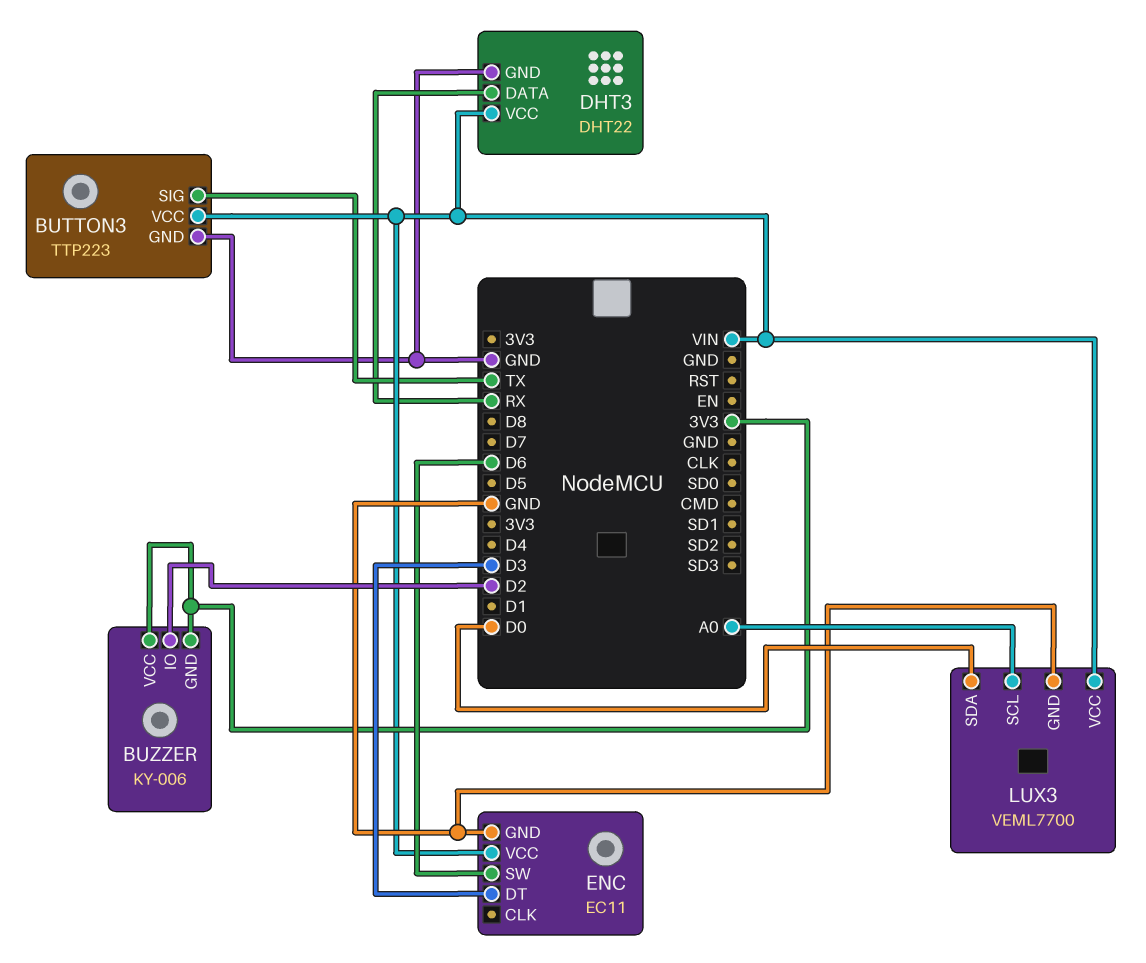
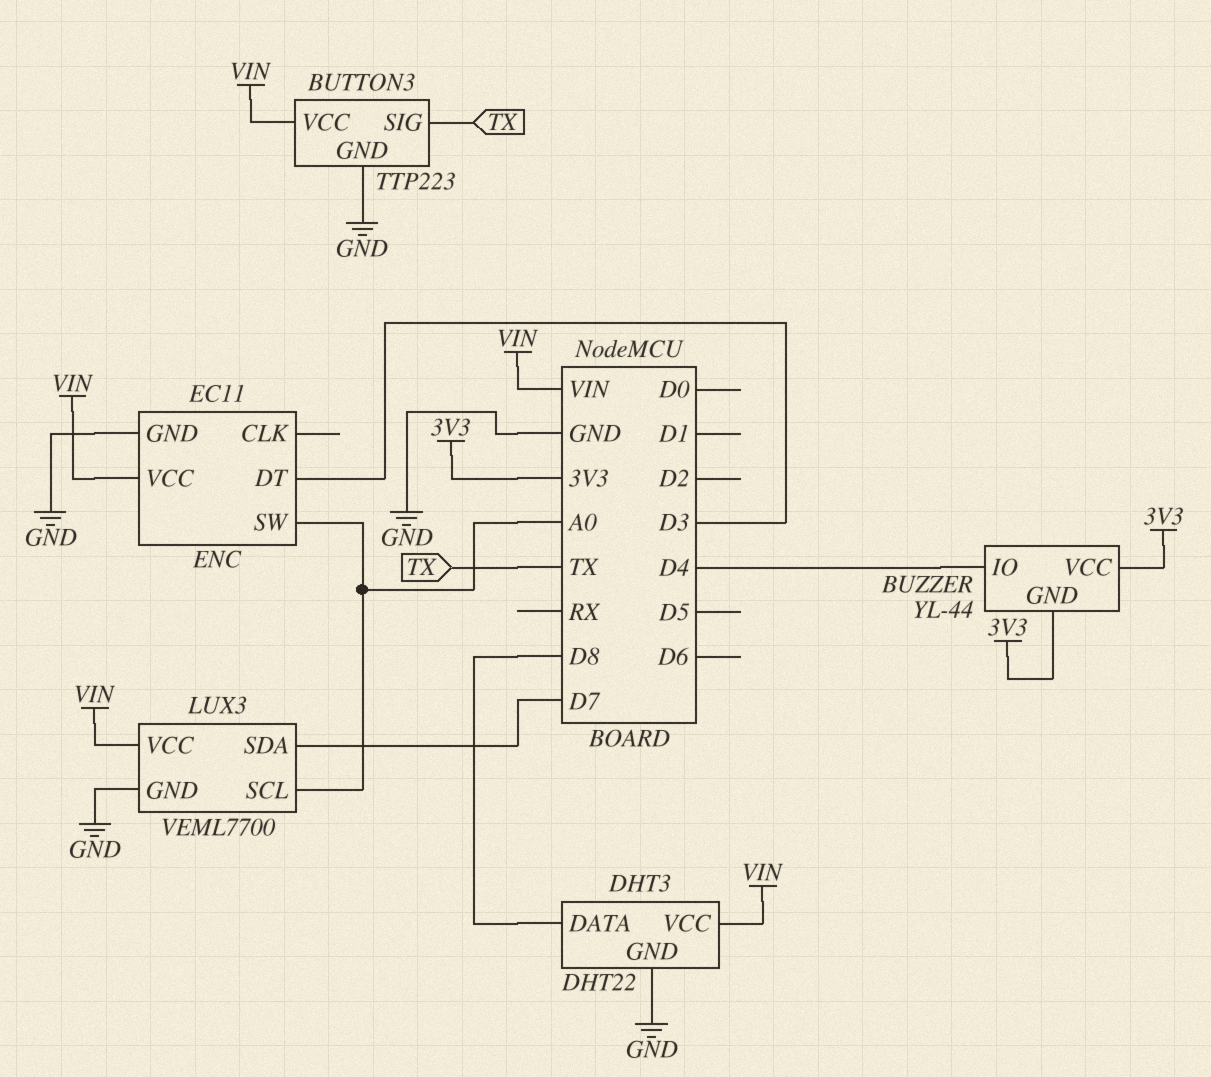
BUZZER: KY-006 -> YL-44
BUZZER pin IO: D2 -> D4
DHT3 pin DATA: RX -> D8
ENC pin SW: D6 -> A0
LUX3 pin SDA: D0 -> D7

